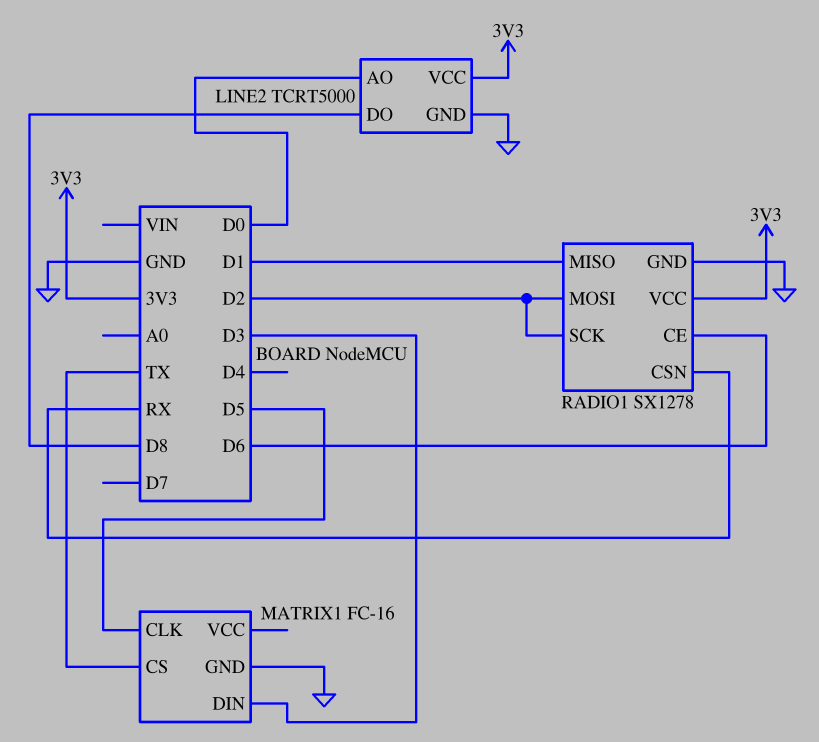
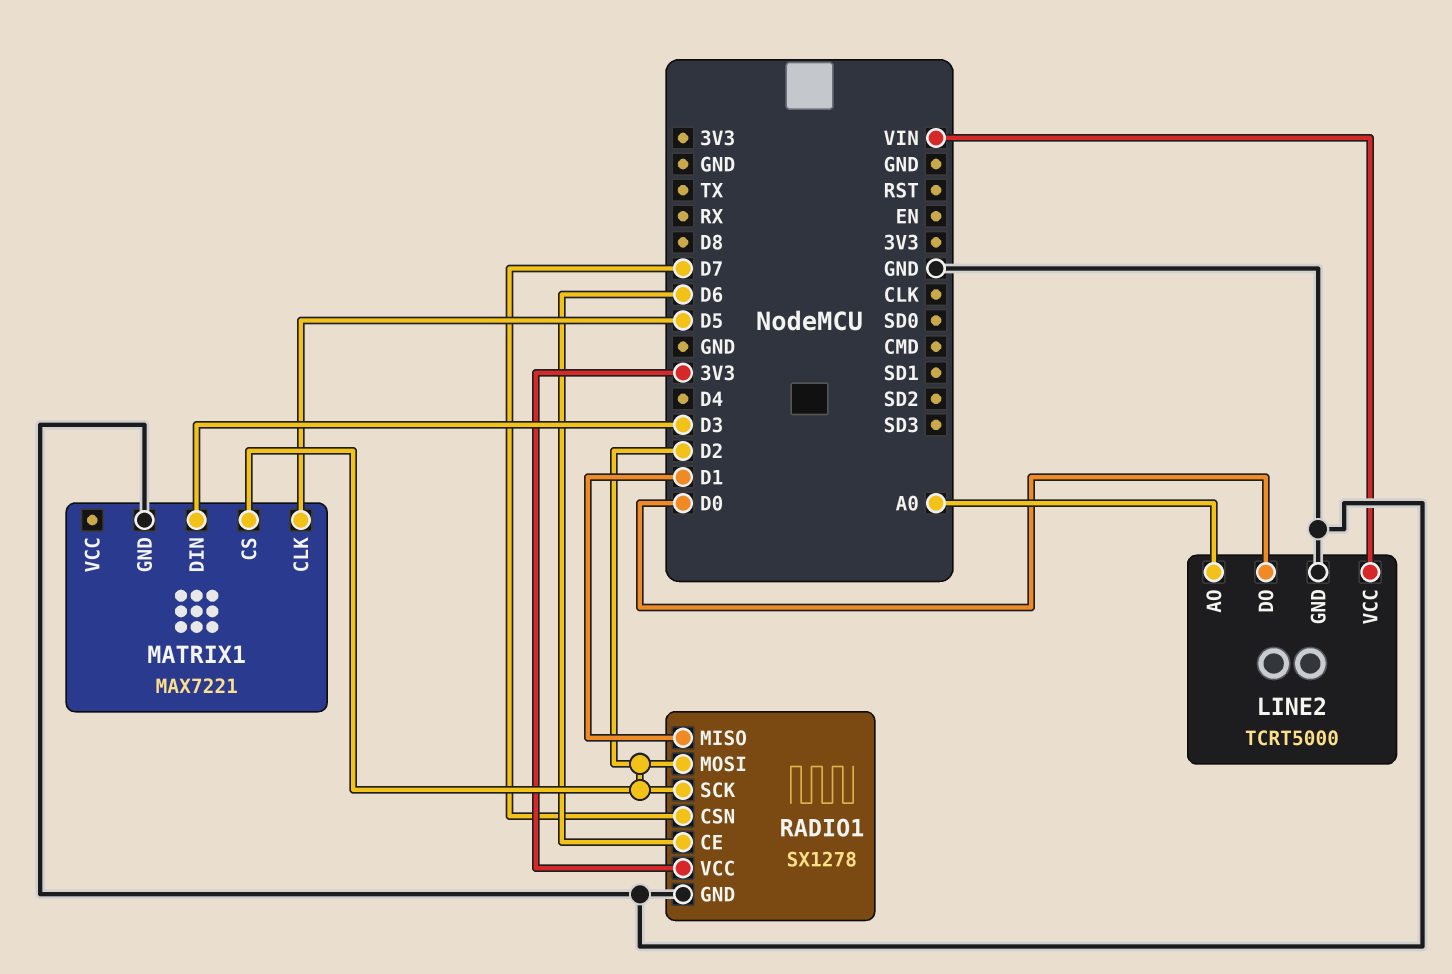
LINE2 pin AO: D0 -> A0
LINE2 pin DO: D8 -> D0
LINE2 pin VCC: 3V3 -> VIN
MATRIX1: FC-16 -> MAX7221
MATRIX1 pin CS: TX -> D2
RADIO1 pin CSN: RX -> D7

